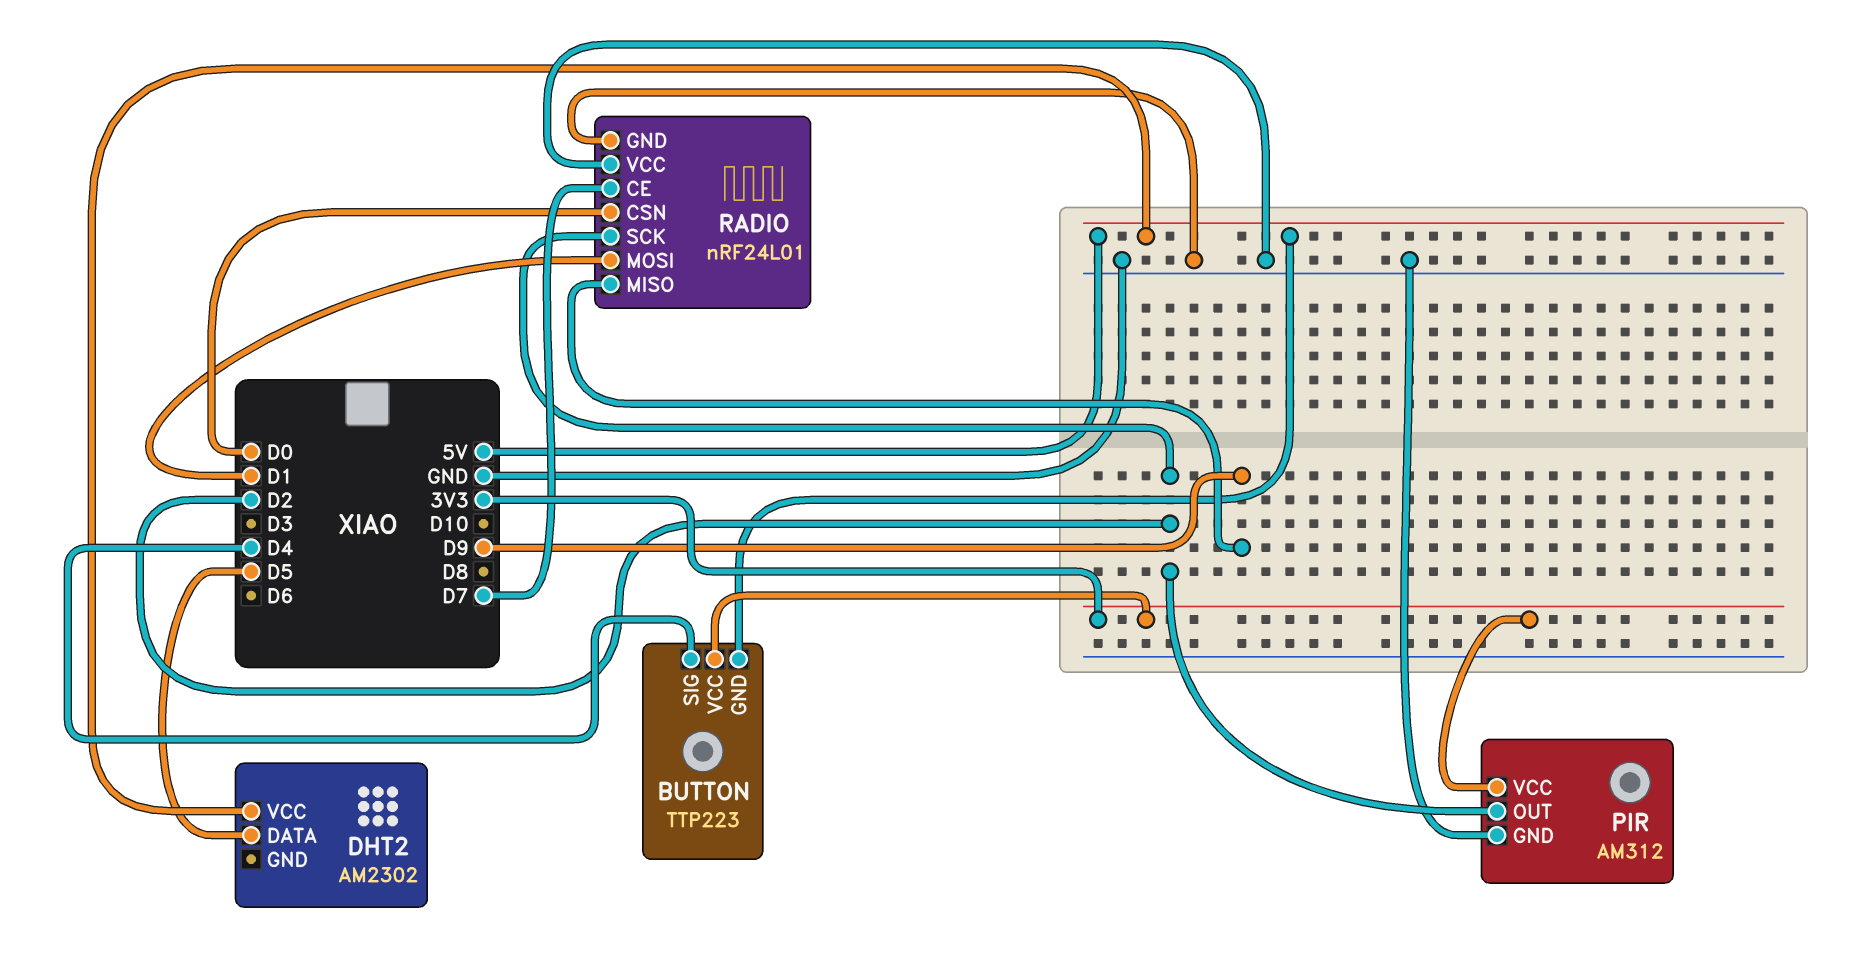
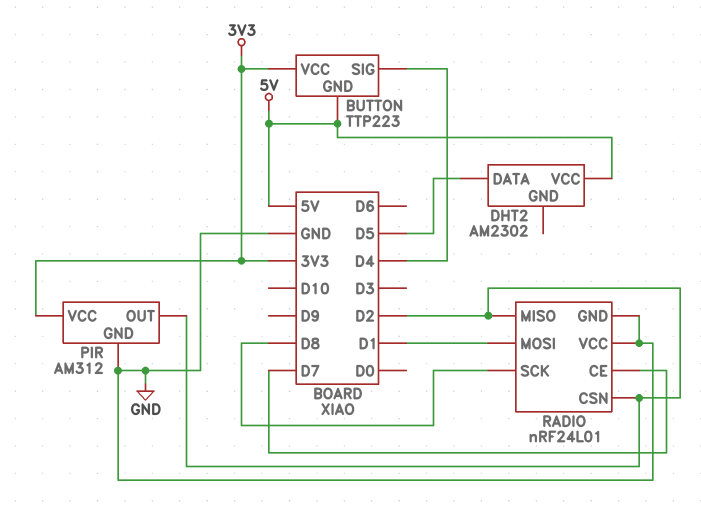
RADIO pin CSN: D0 -> D2
RADIO pin MISO: D9 -> D2
RADIO pin SCK: D2 -> D8

